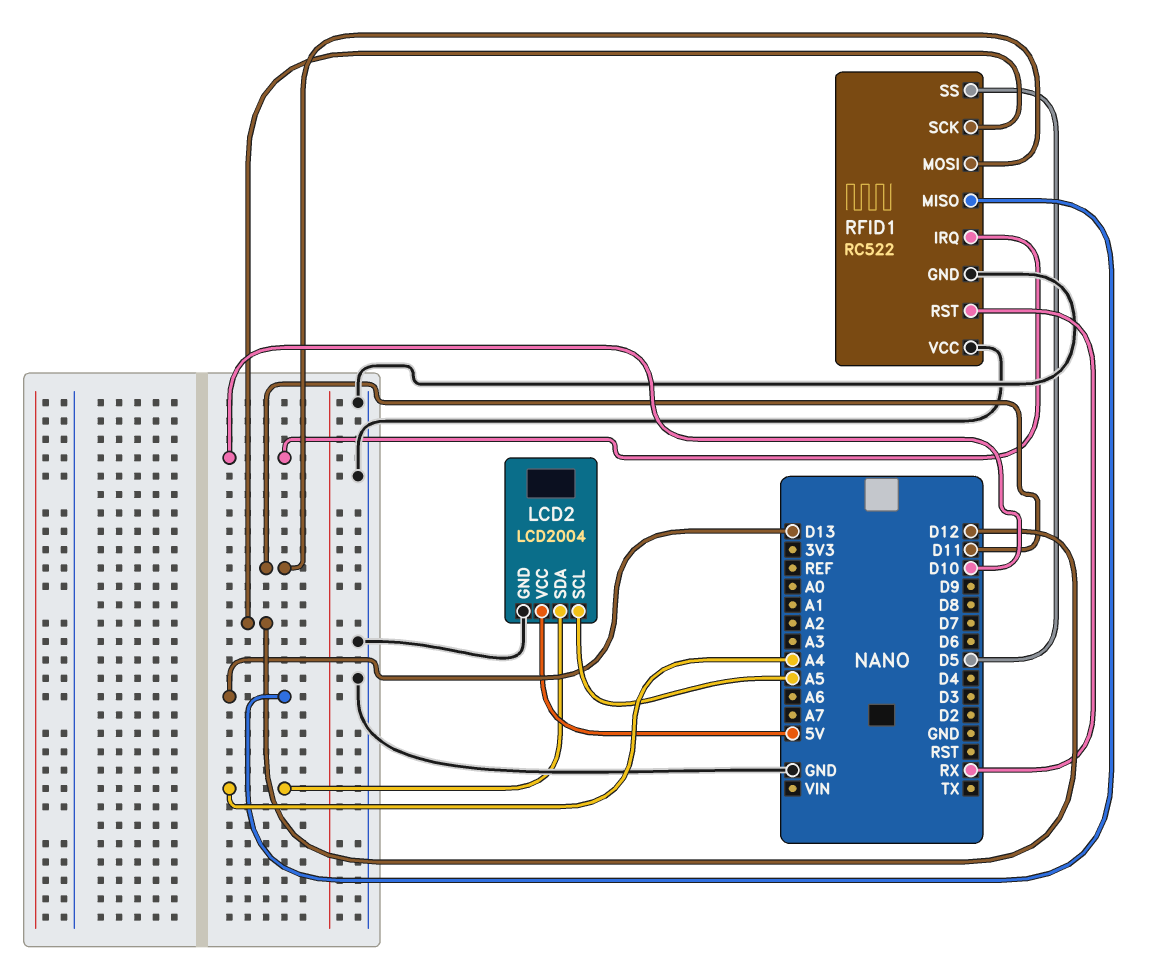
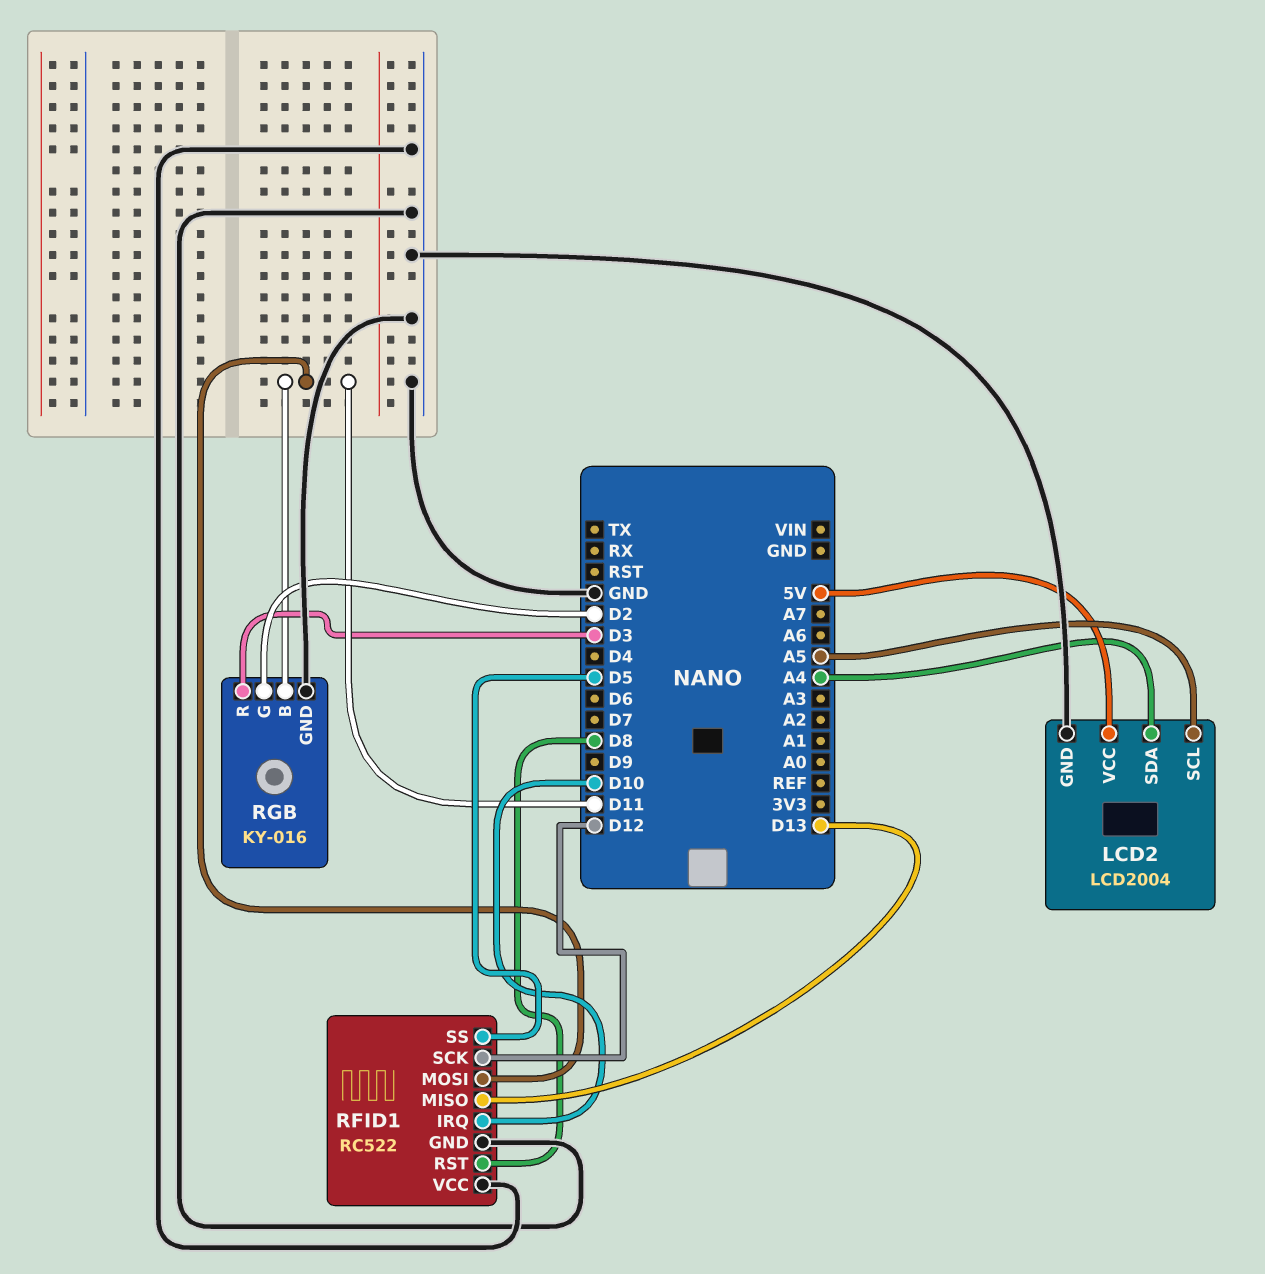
RFID1 pin RST: RX -> D8
RGB: none -> KY-016
RGB pin B: none -> D11
RGB pin G: none -> D2
RGB pin GND: none -> GND
RGB pin R: none -> D3

